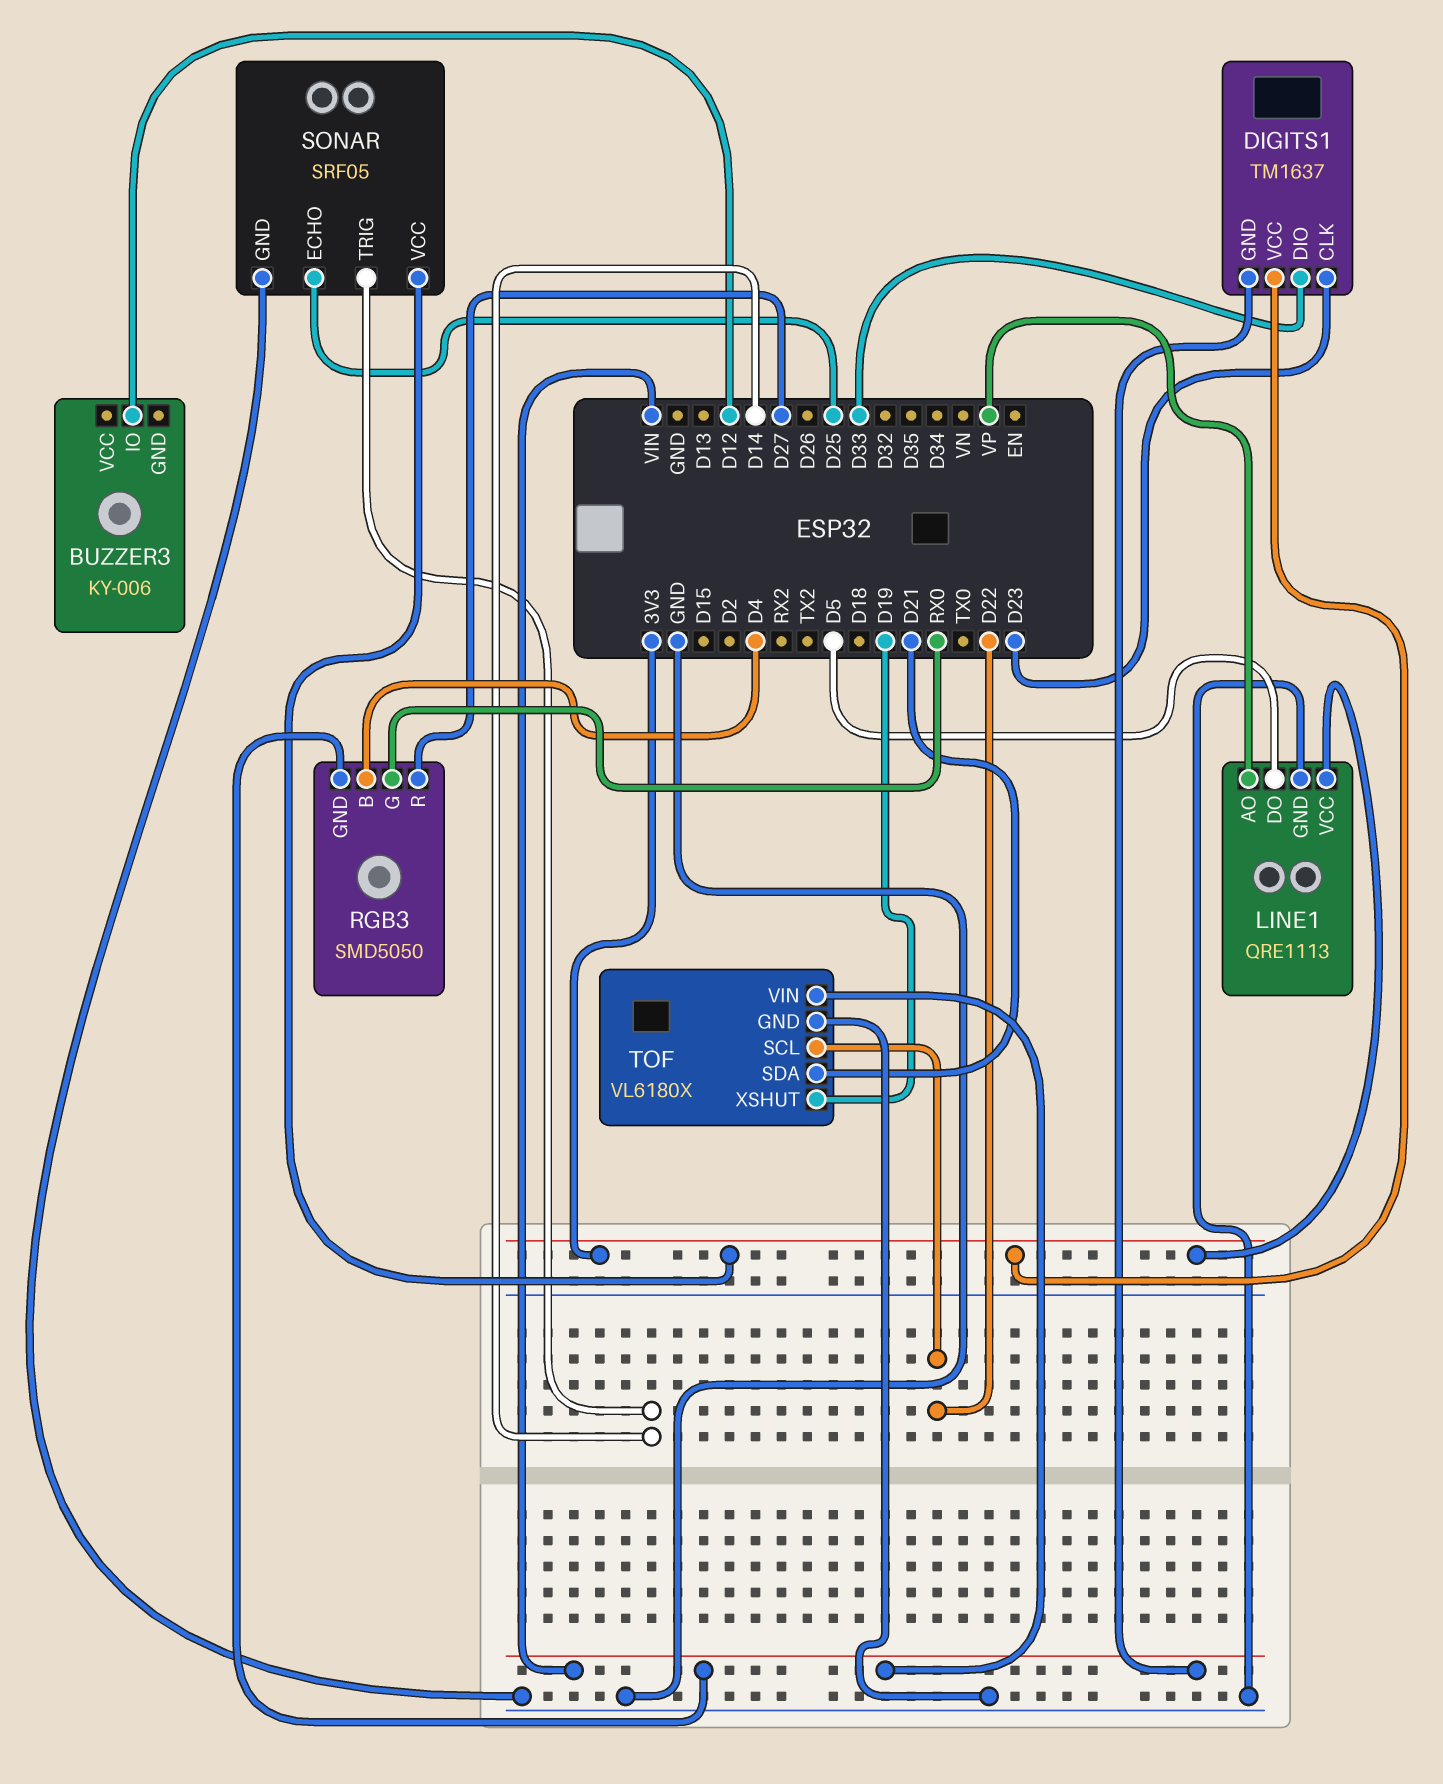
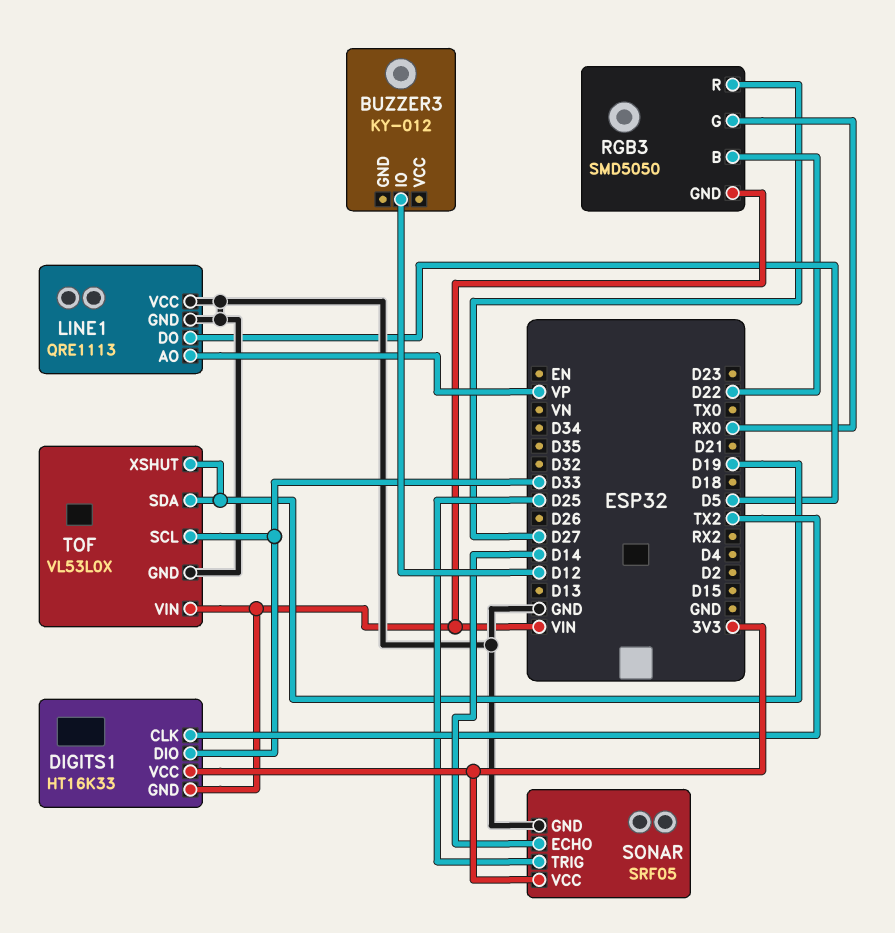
BUZZER3: KY-006 -> KY-012
DIGITS1: TM1637 -> HT16K33
DIGITS1 pin CLK: D23 -> TX2
LINE1 pin VCC: 3V3 -> GND
RGB3 pin B: D4 -> D22
SONAR pin ECHO: D25 -> D14
SONAR pin TRIG: D14 -> D25
TOF: VL6180X -> VL53L0X
TOF pin SCL: D22 -> D33
TOF pin SDA: D21 -> D19

